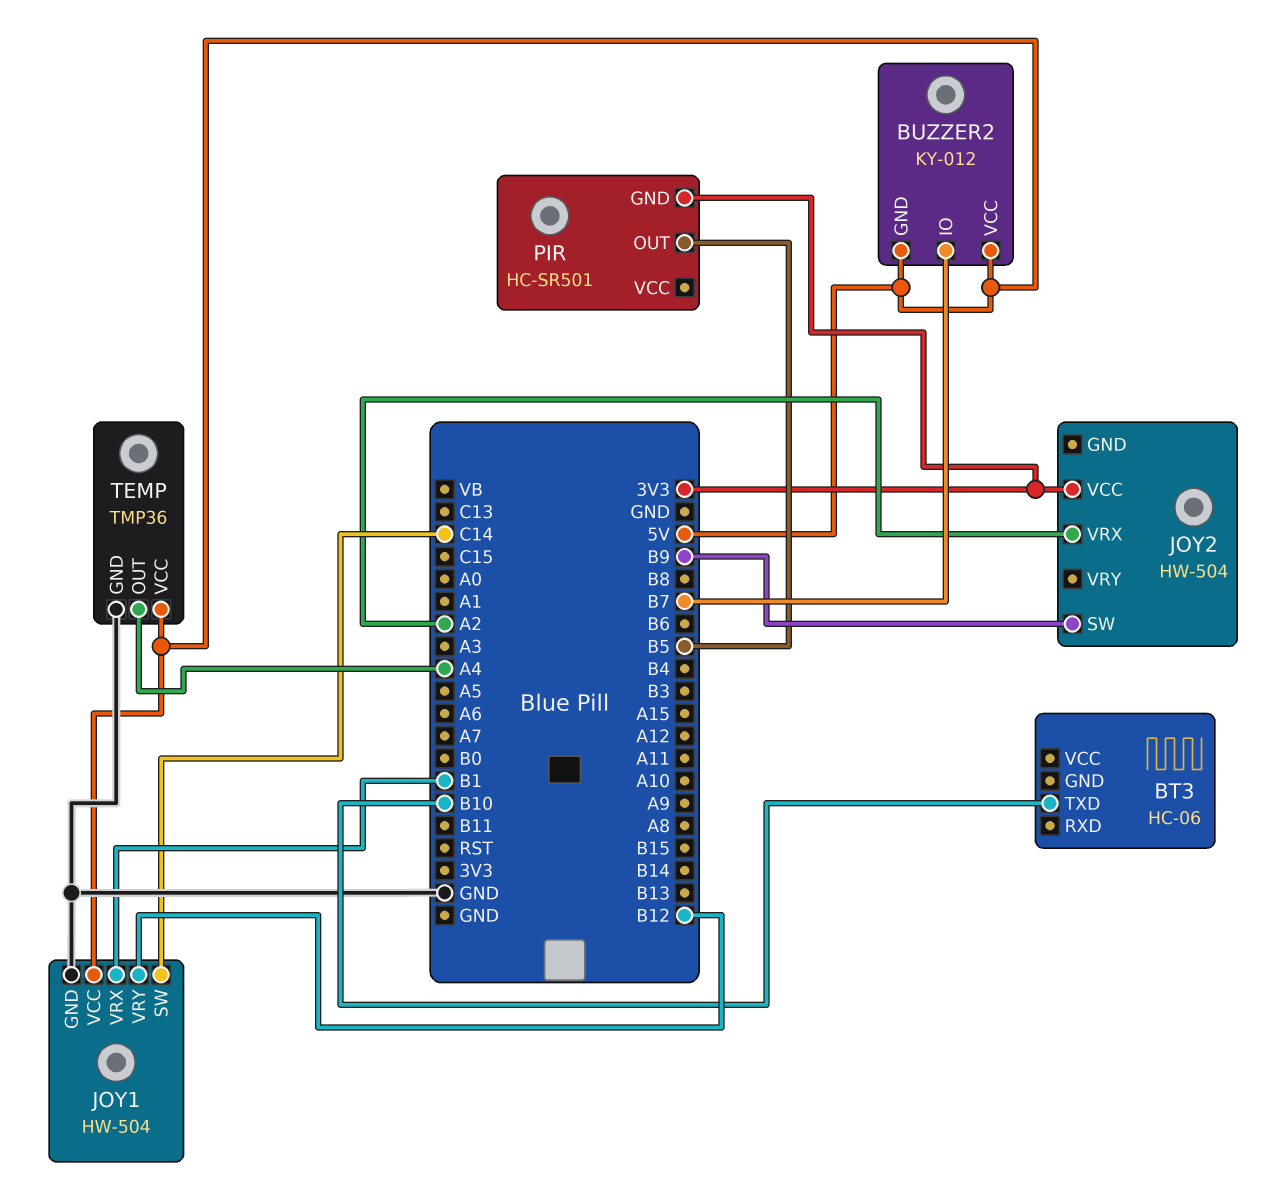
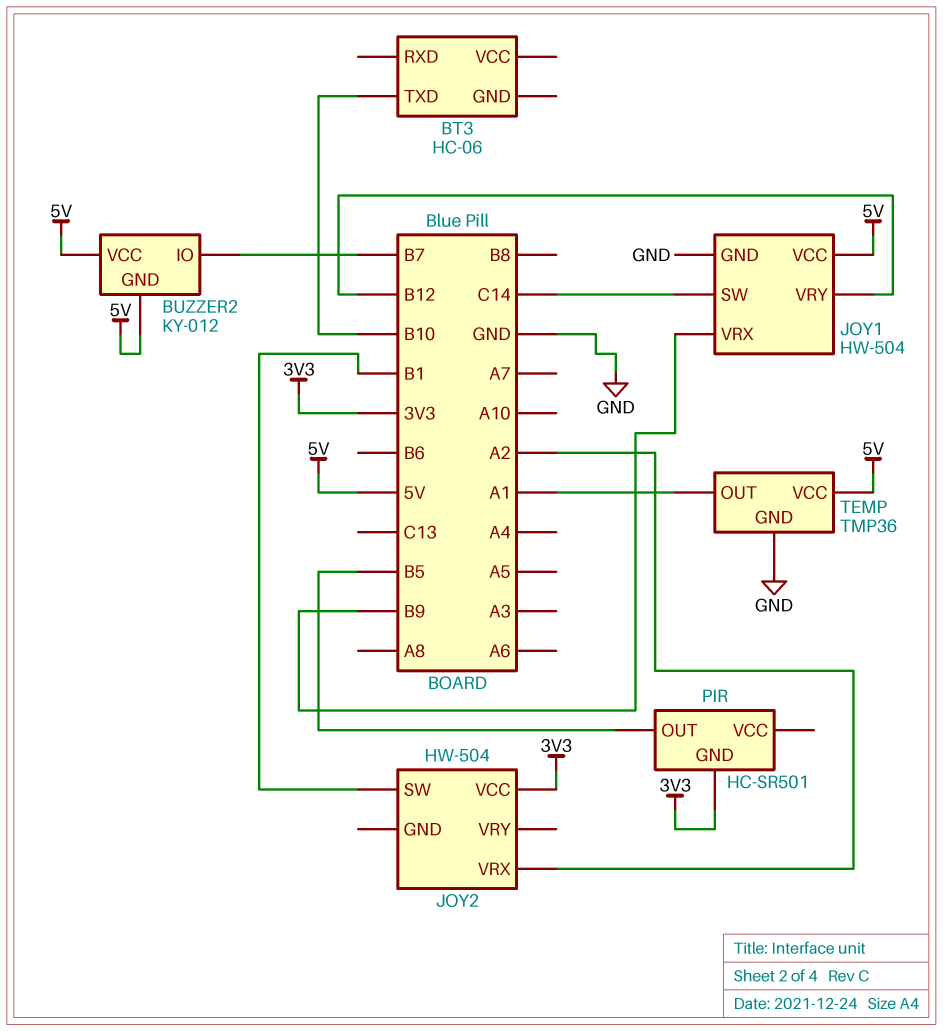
JOY1 pin VRX: B1 -> B9
JOY2 pin SW: B9 -> B1
TEMP pin OUT: A4 -> A1

